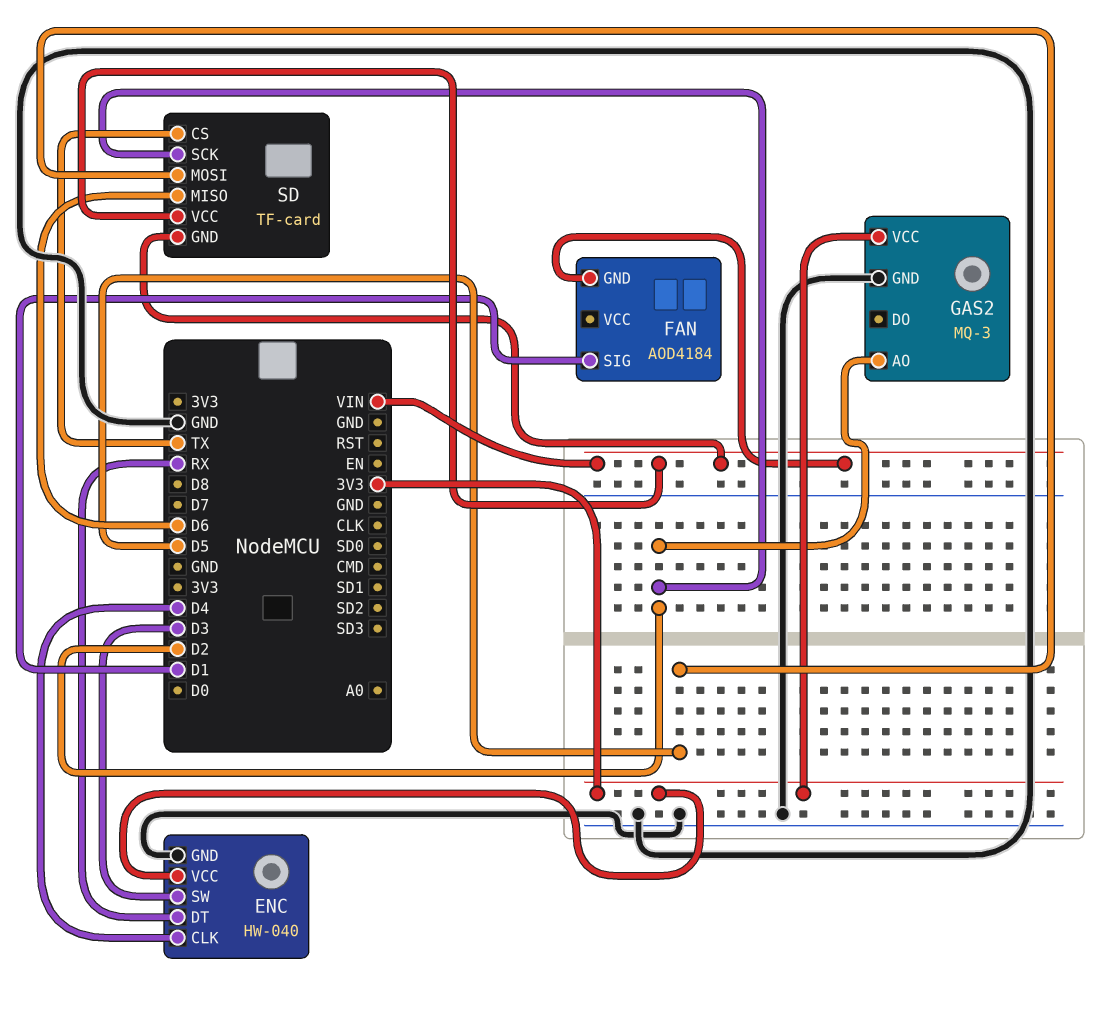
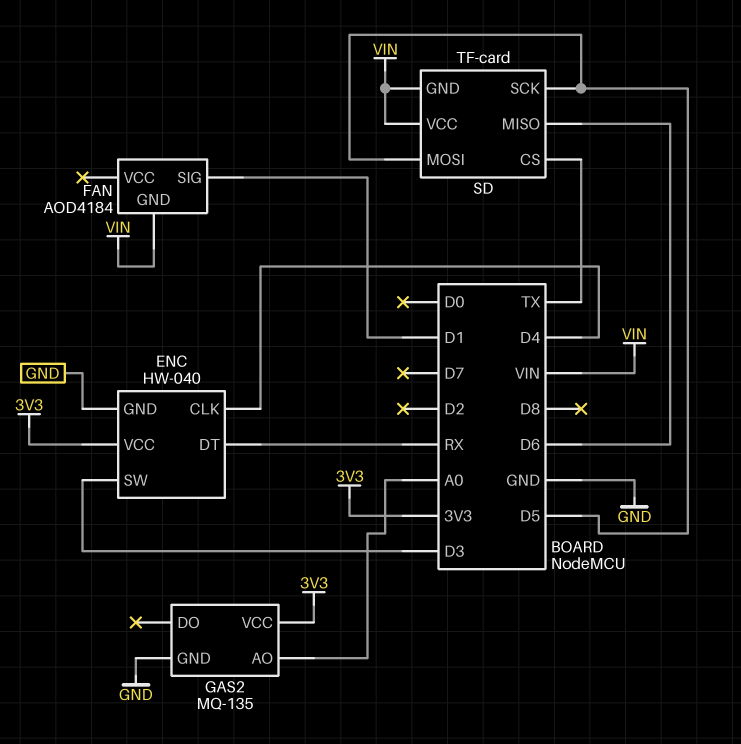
GAS2: MQ-3 -> MQ-135
GAS2 pin AO: D2 -> A0
SD pin SCK: D2 -> D5

